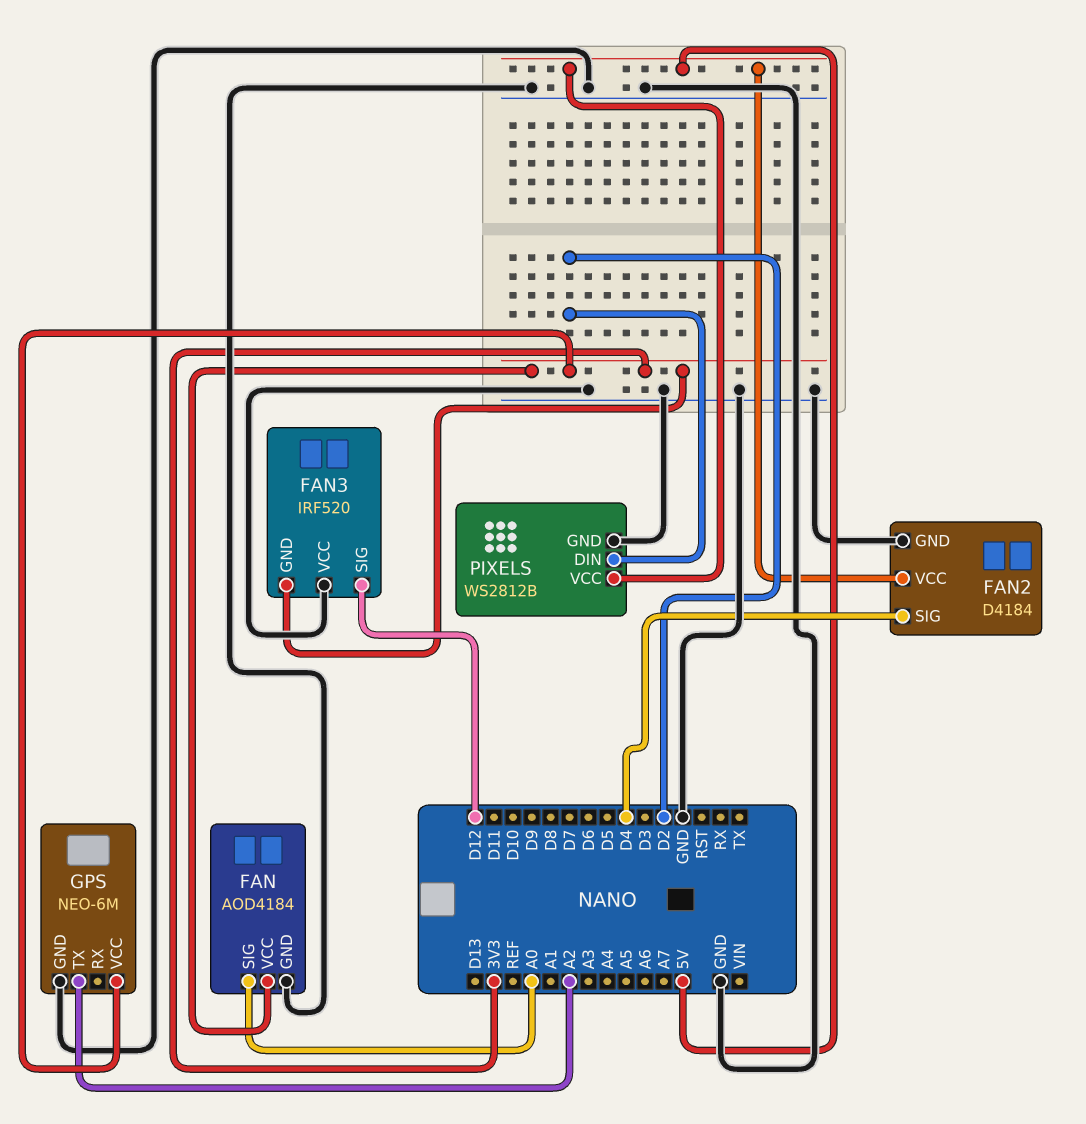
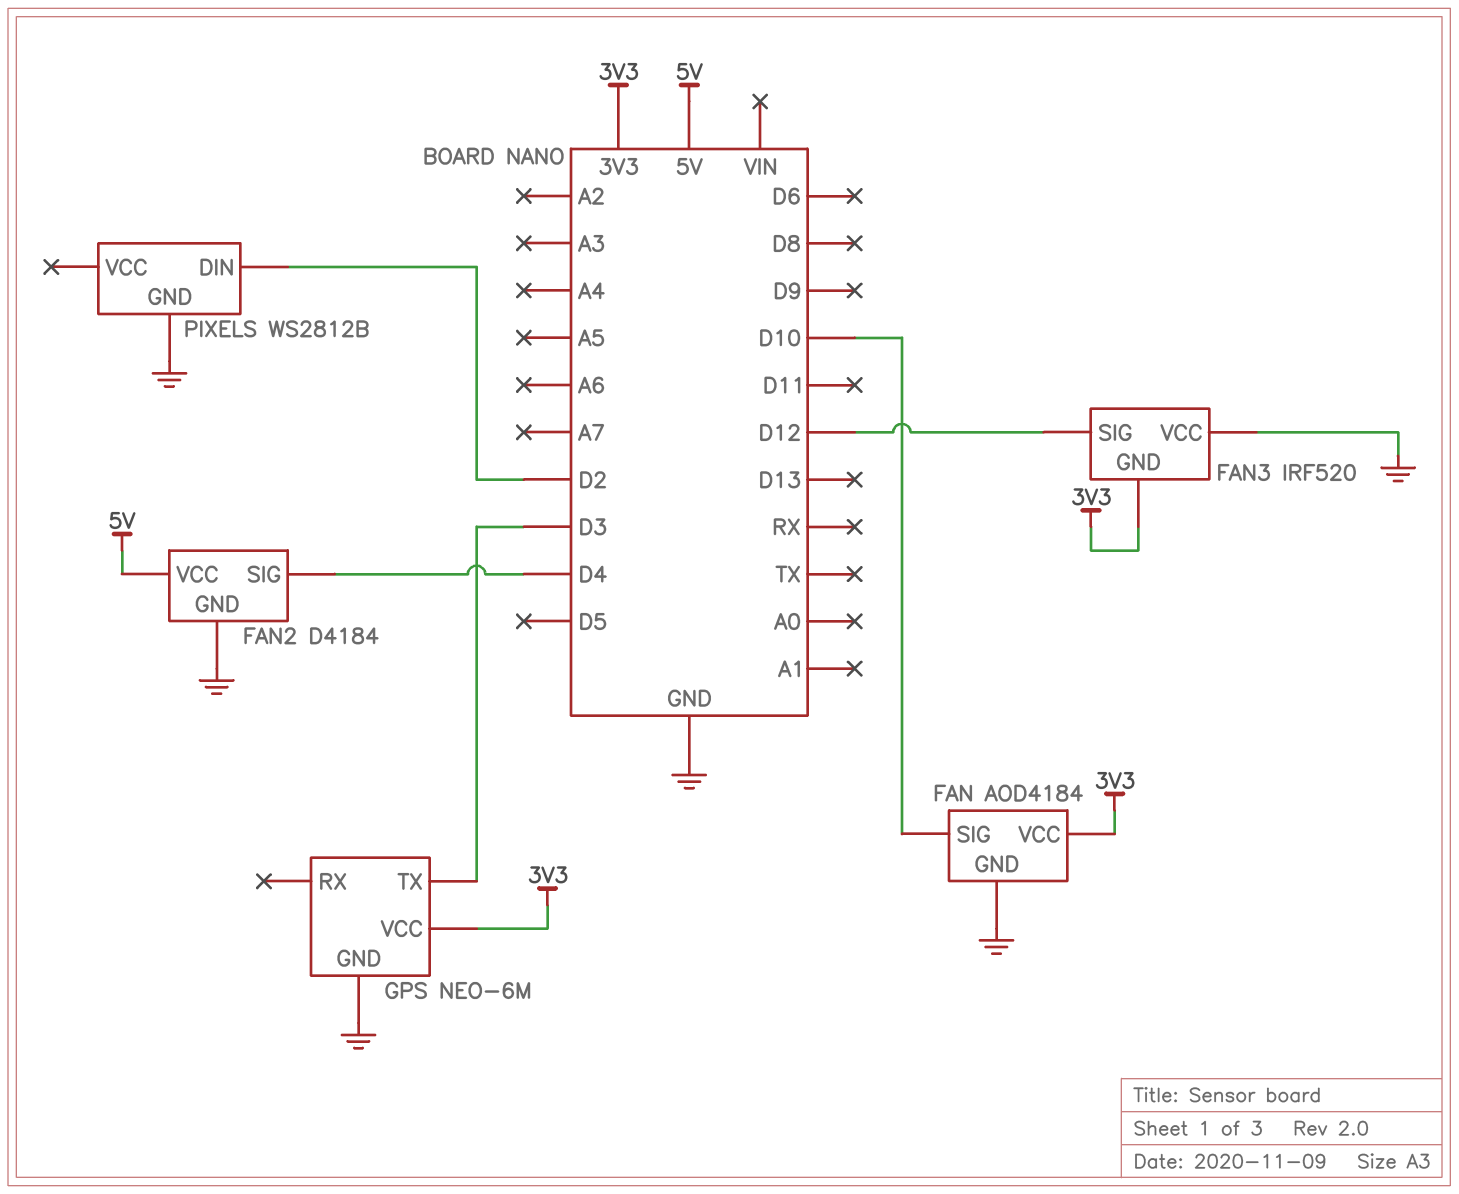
FAN pin SIG: A0 -> D10
GPS pin TX: A2 -> D3
PIXELS pin VCC: 5V -> none

